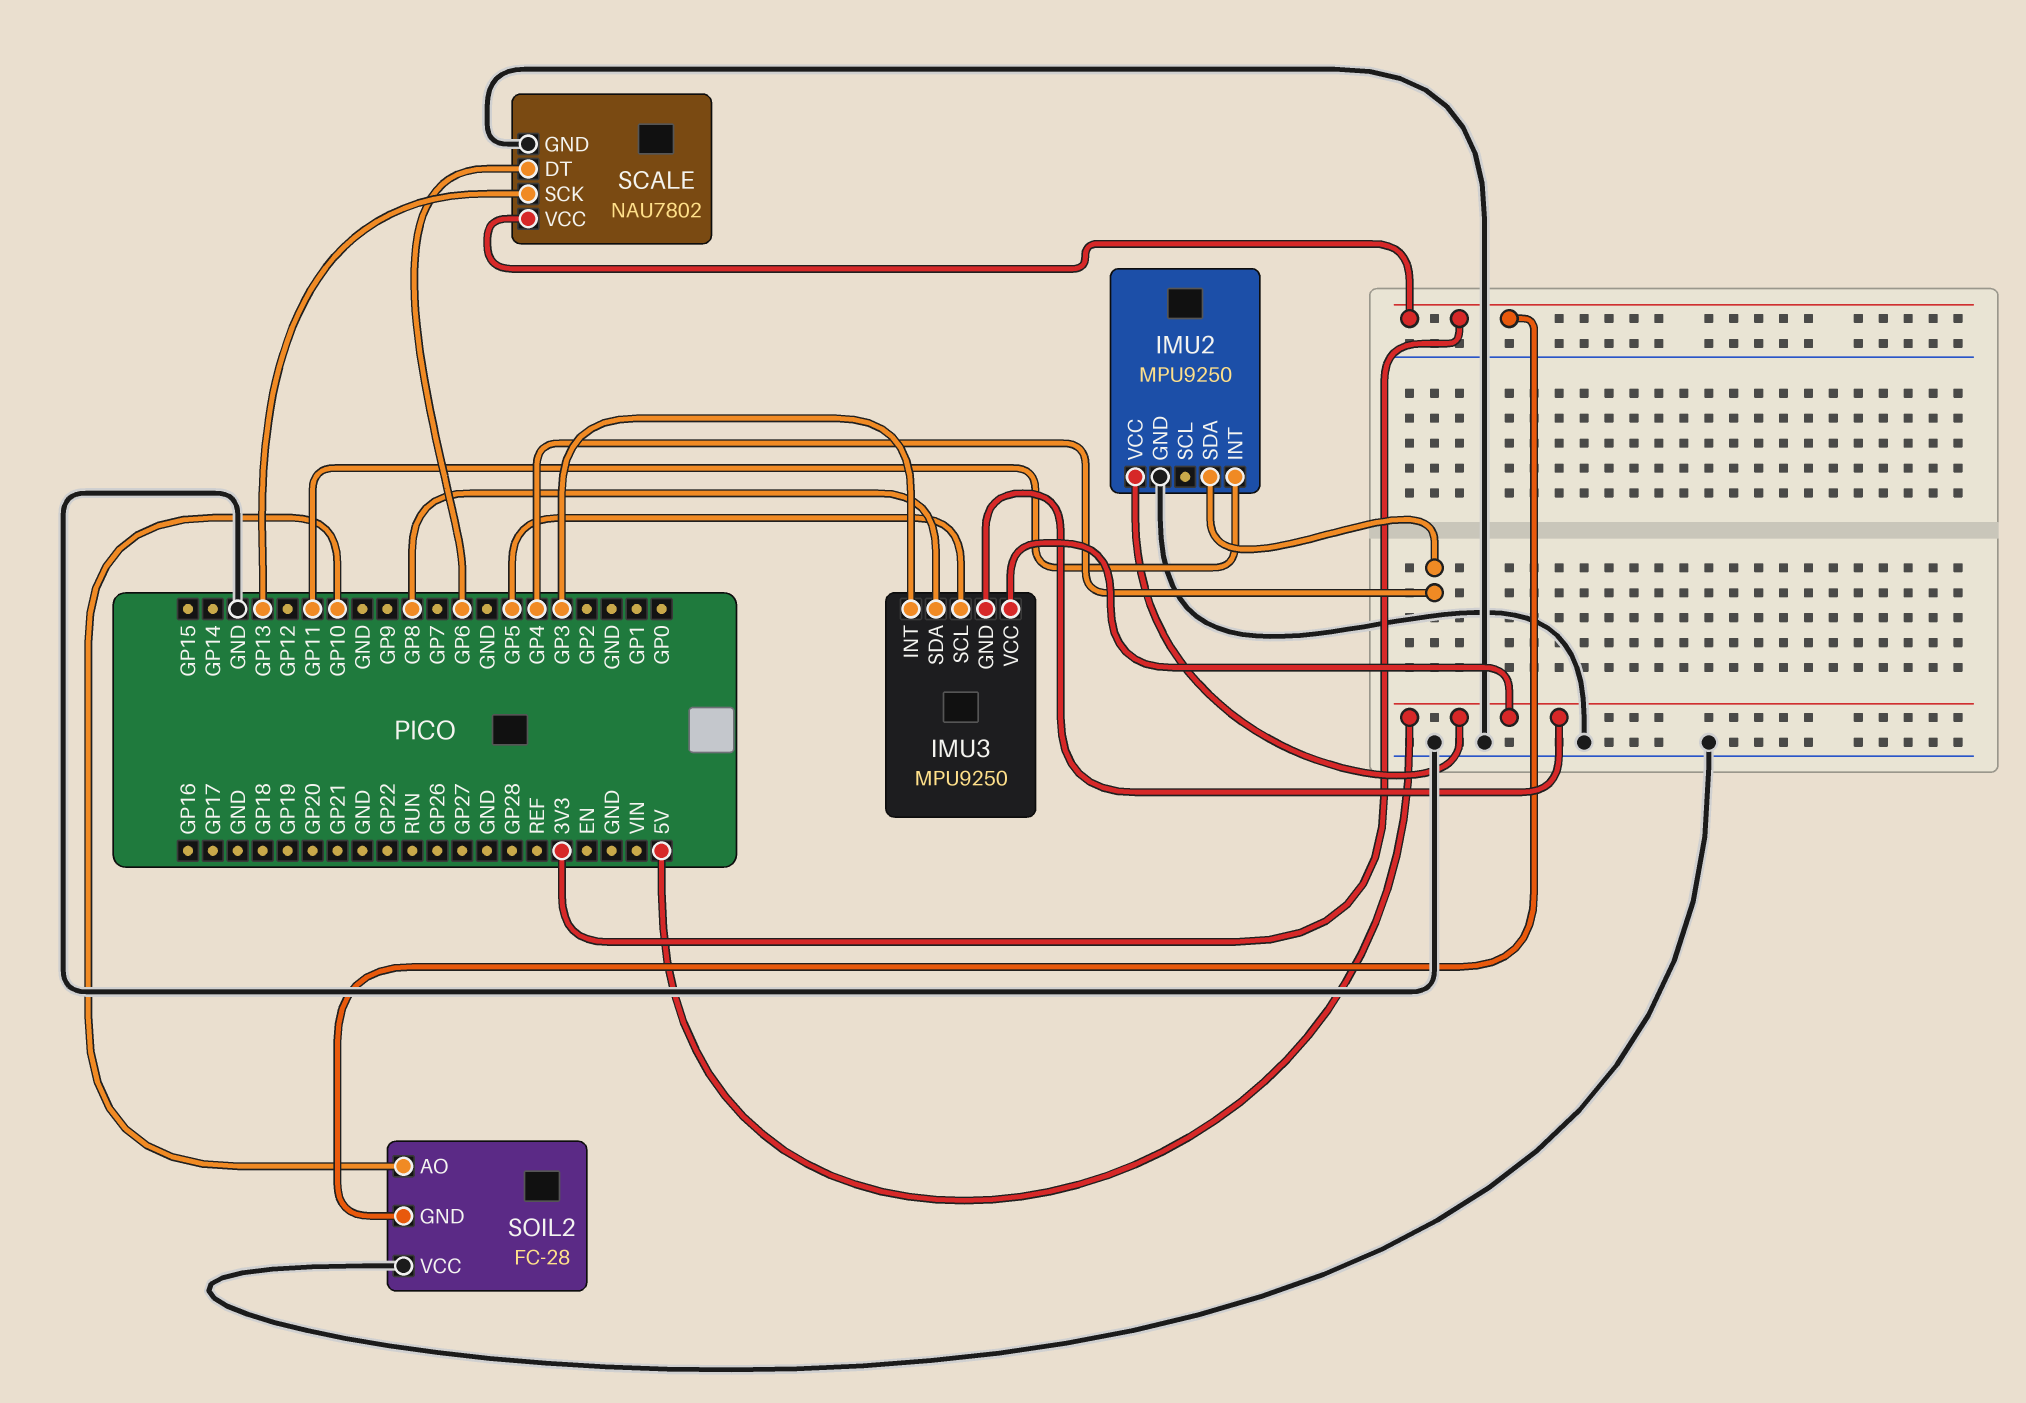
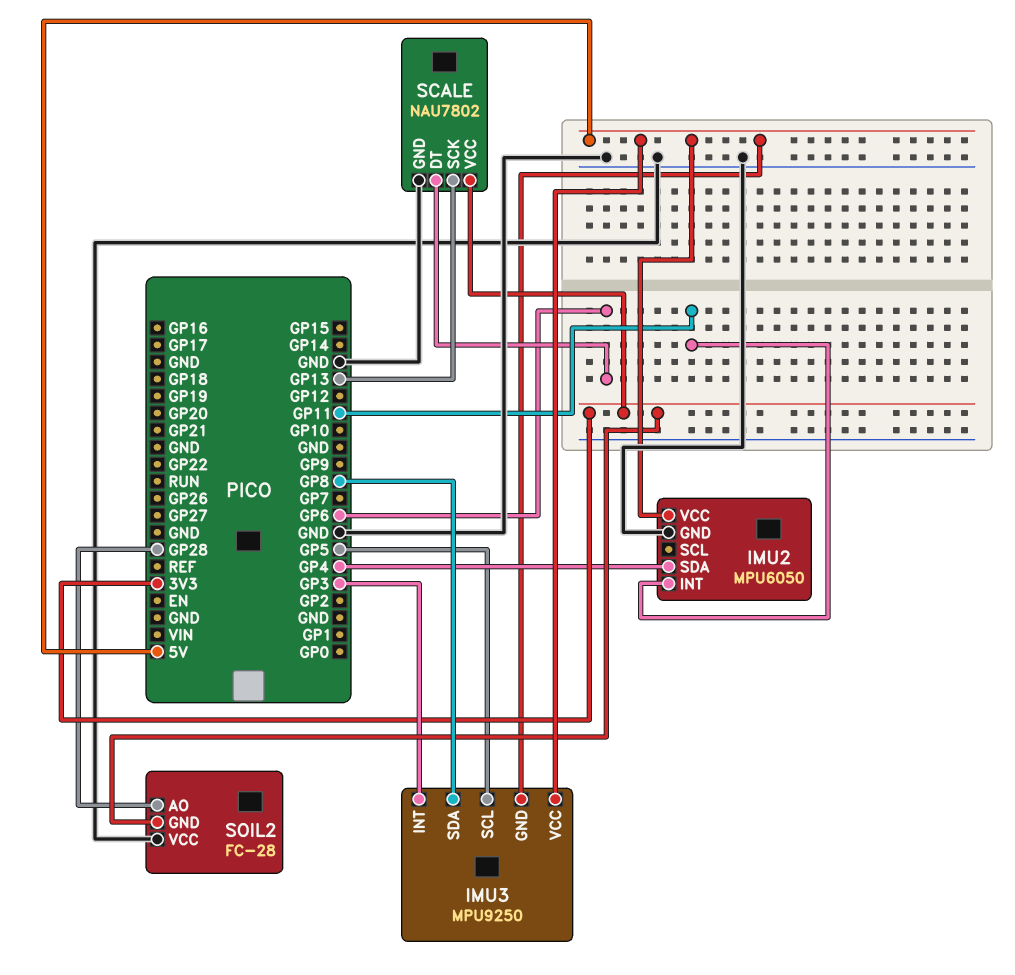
IMU2: MPU9250 -> MPU6050
SOIL2 pin AO: GP10 -> GP28

